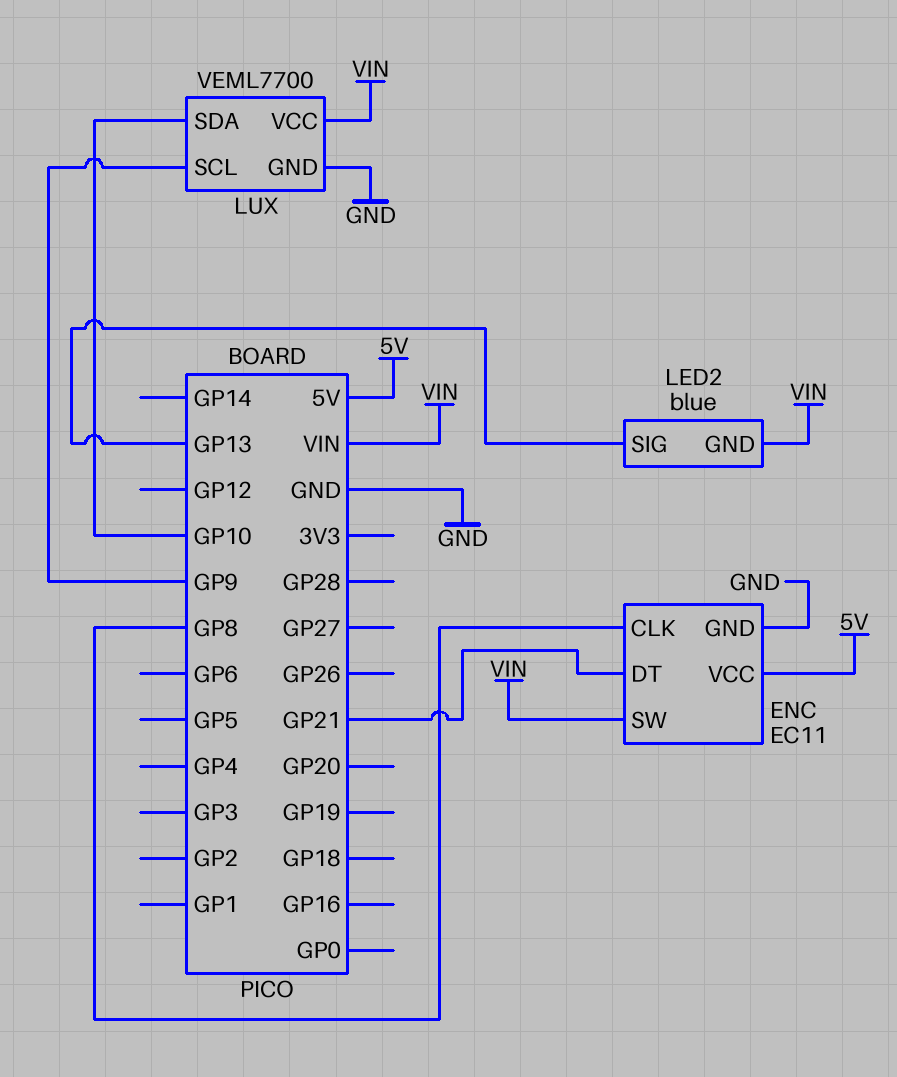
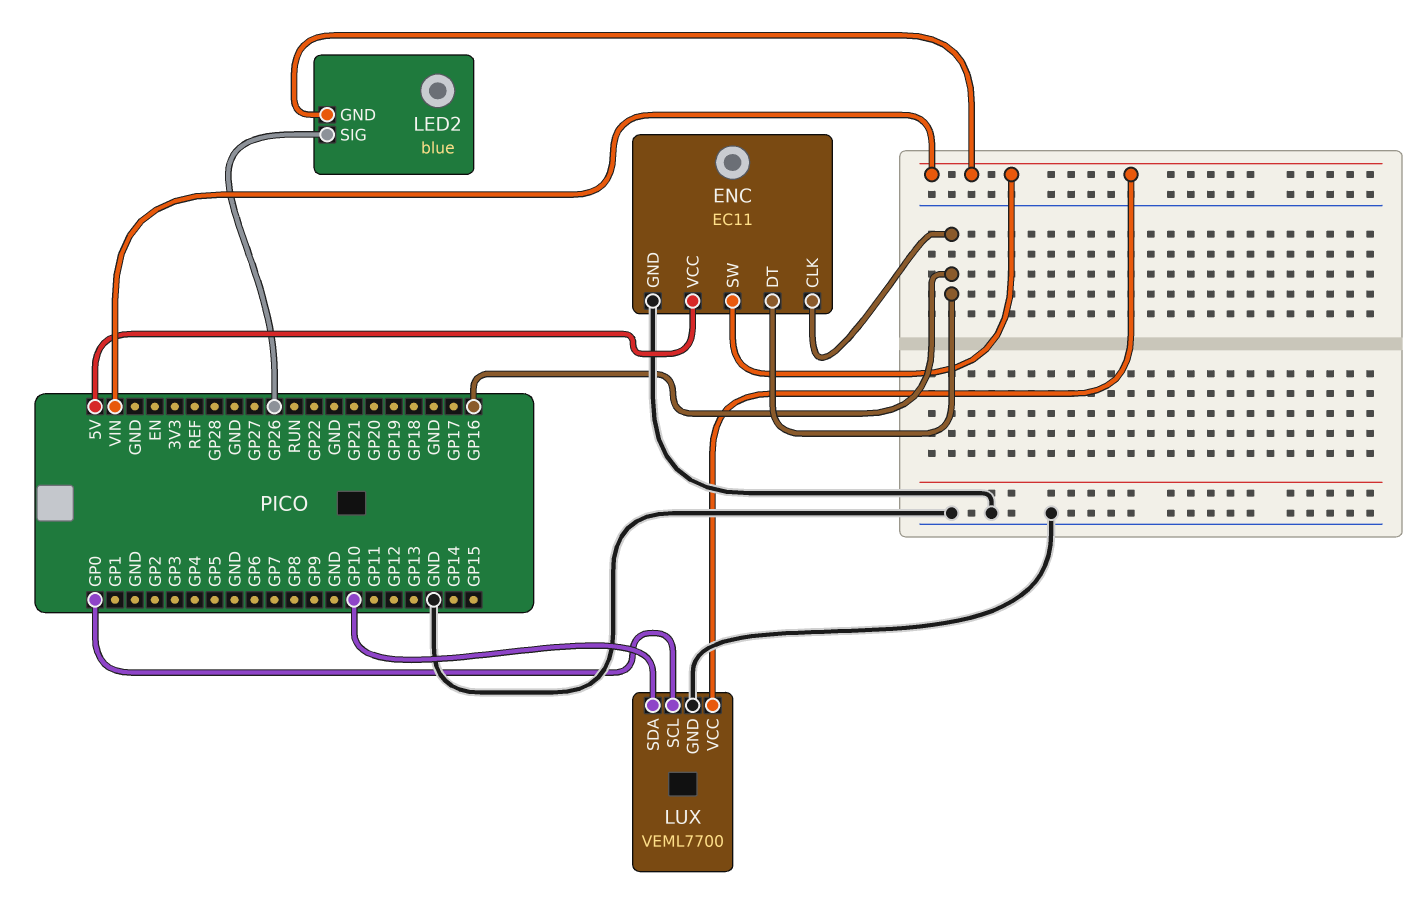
ENC pin CLK: GP8 -> GP16
ENC pin DT: GP21 -> GP16
LED2 pin SIG: GP13 -> GP26
LUX pin SCL: GP9 -> GP0

